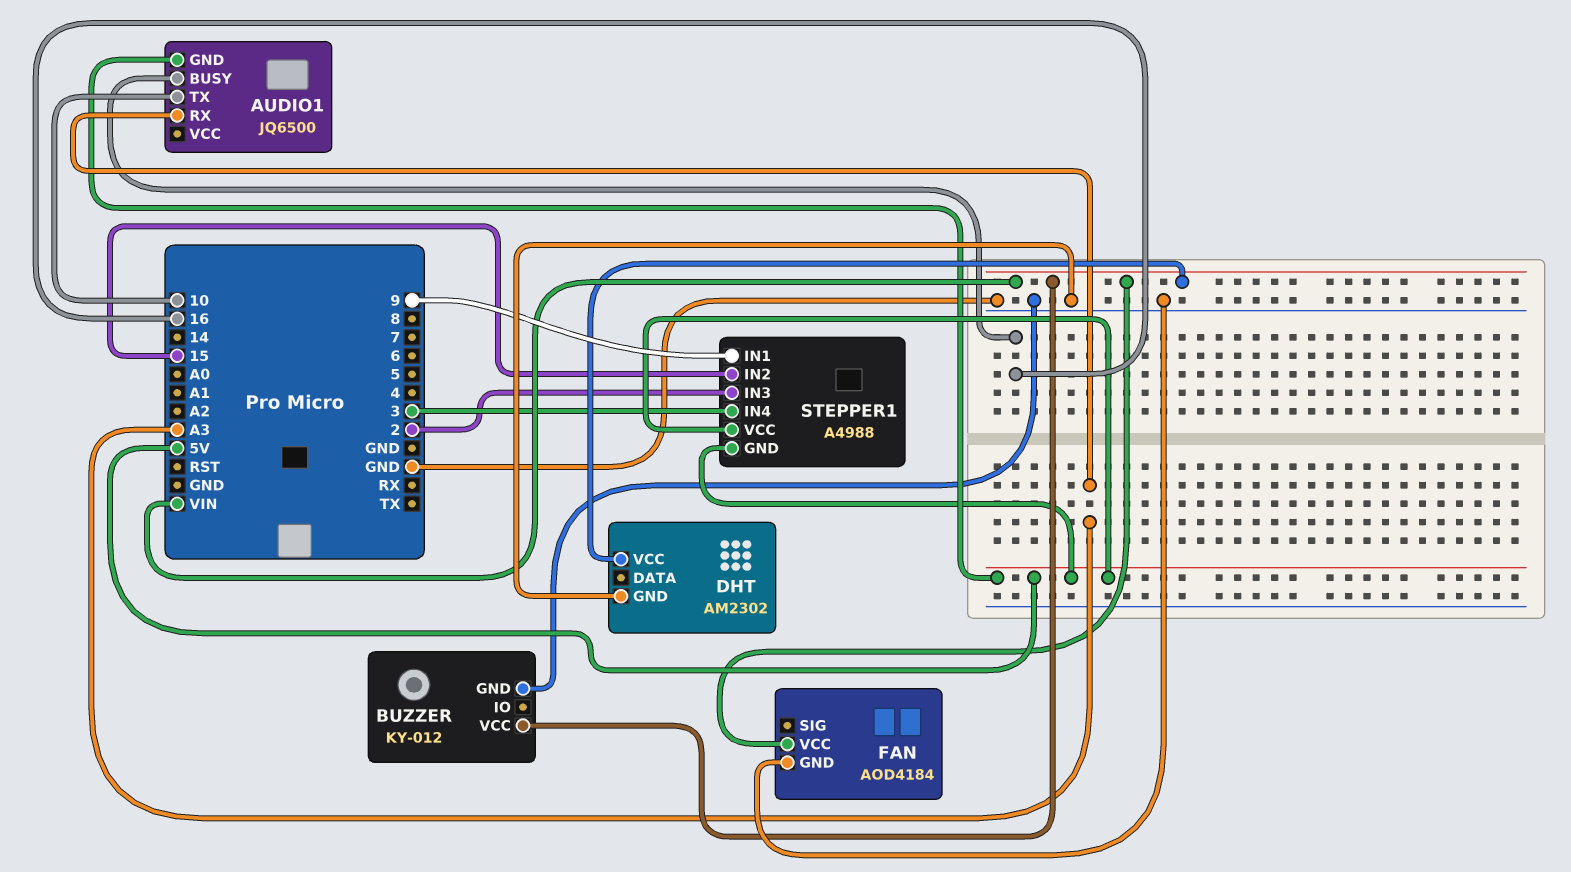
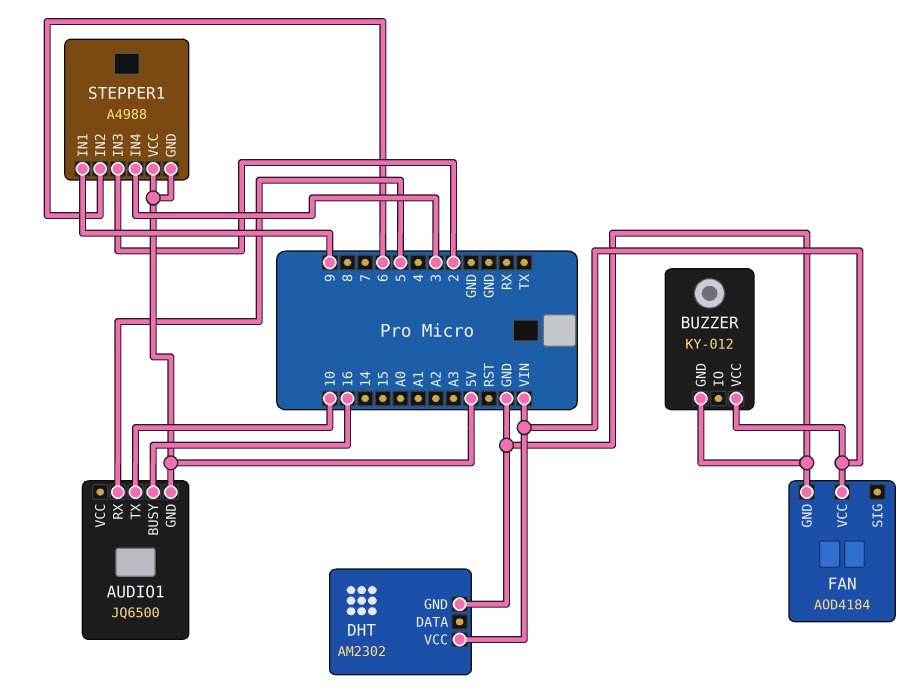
AUDIO1 pin RX: A3 -> 5
STEPPER1 pin IN2: 15 -> 6

